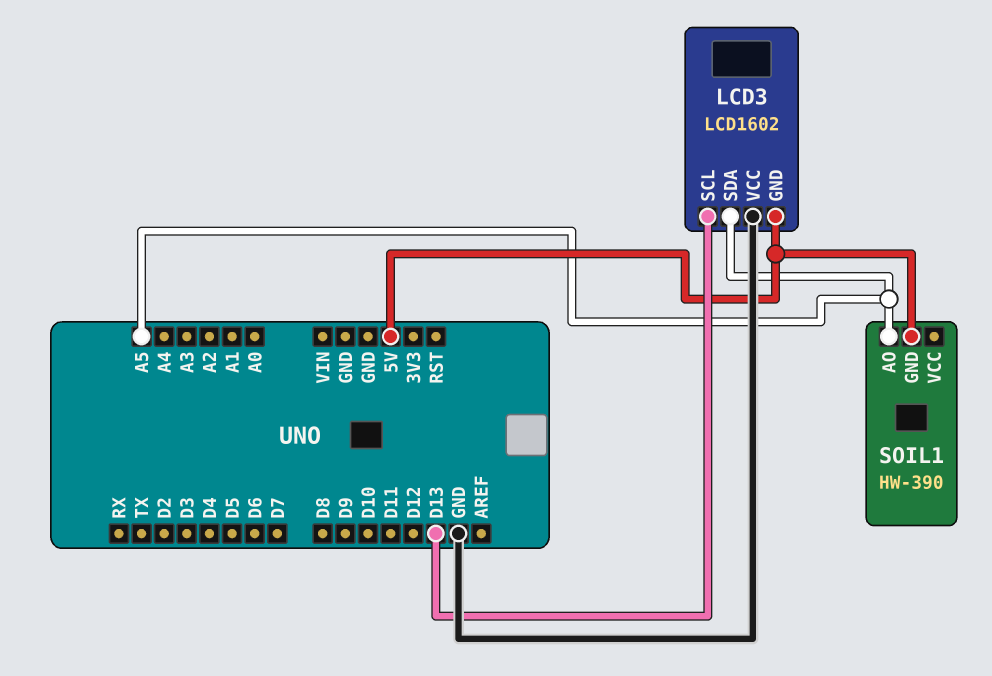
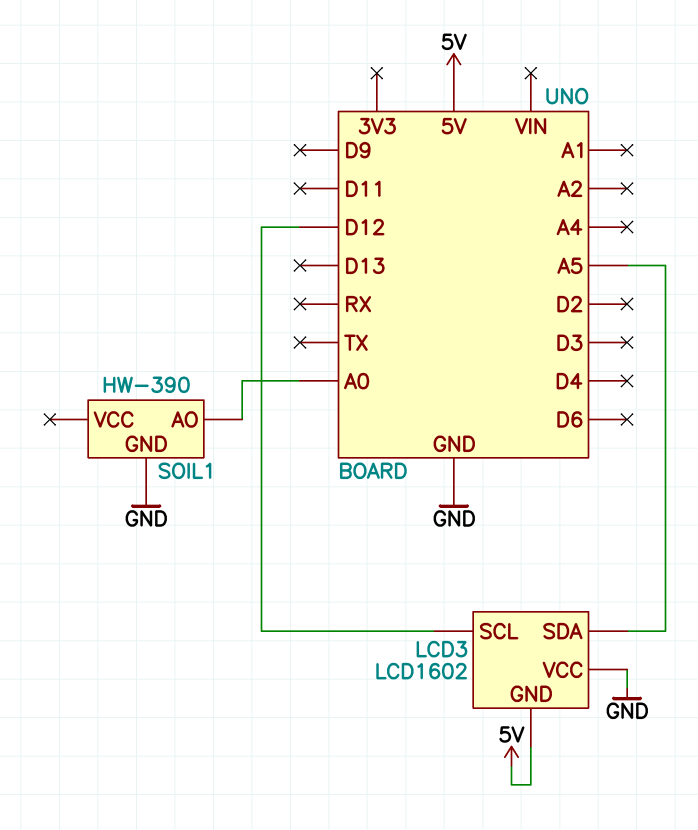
LCD3 pin SCL: D13 -> D12
SOIL1 pin AO: A5 -> A0
SOIL1 pin GND: 5V -> GND

